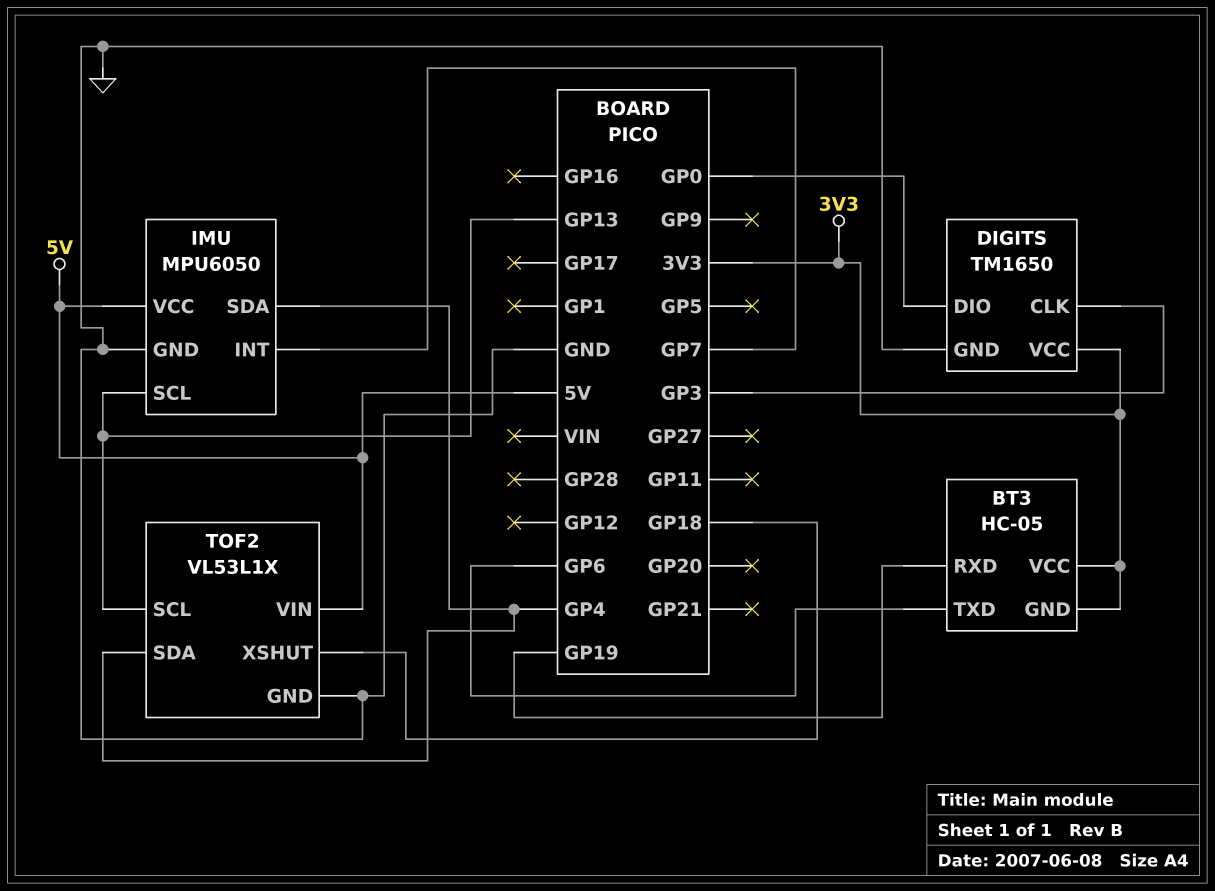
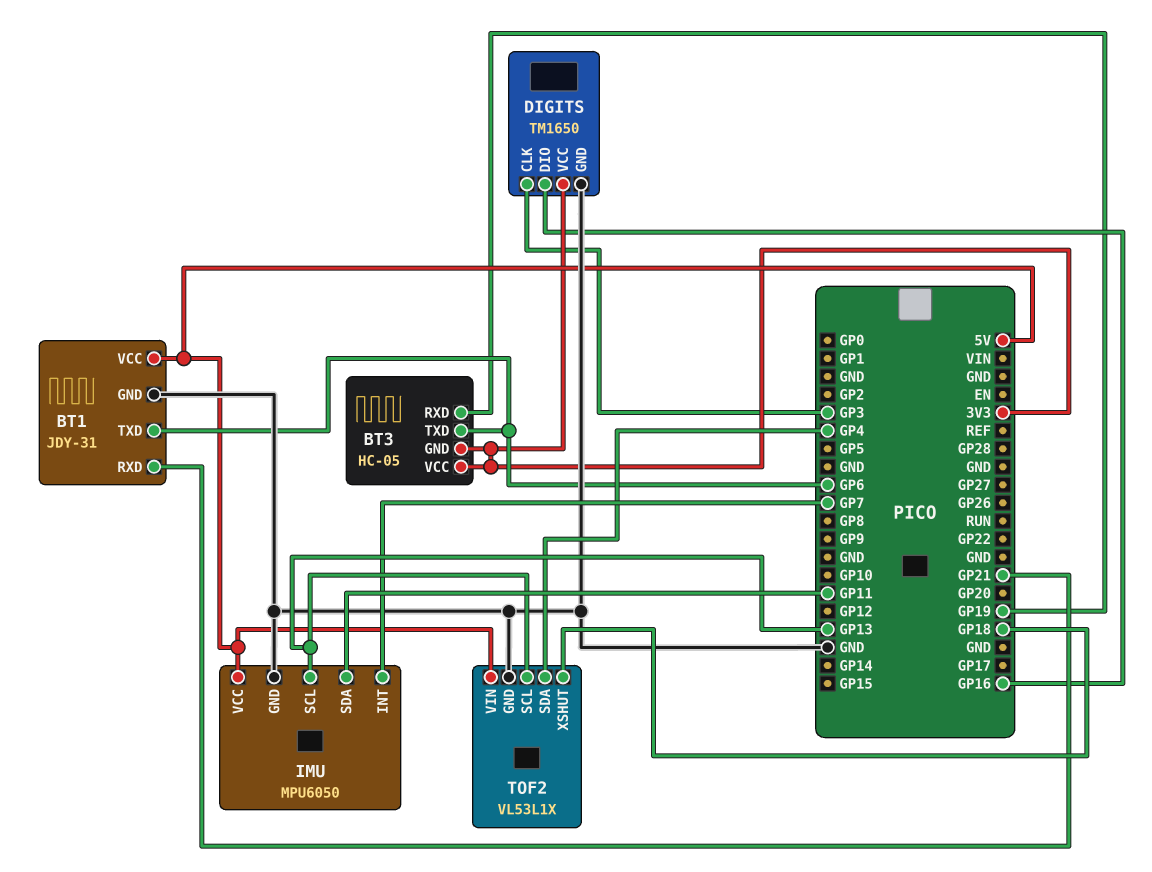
BT1: none -> JDY-31
BT1 pin GND: none -> GND
BT1 pin RXD: none -> GP21
BT1 pin TXD: none -> GP6
BT1 pin VCC: none -> 5V
DIGITS pin DIO: GP0 -> GP16
IMU pin SDA: GP4 -> GP11

